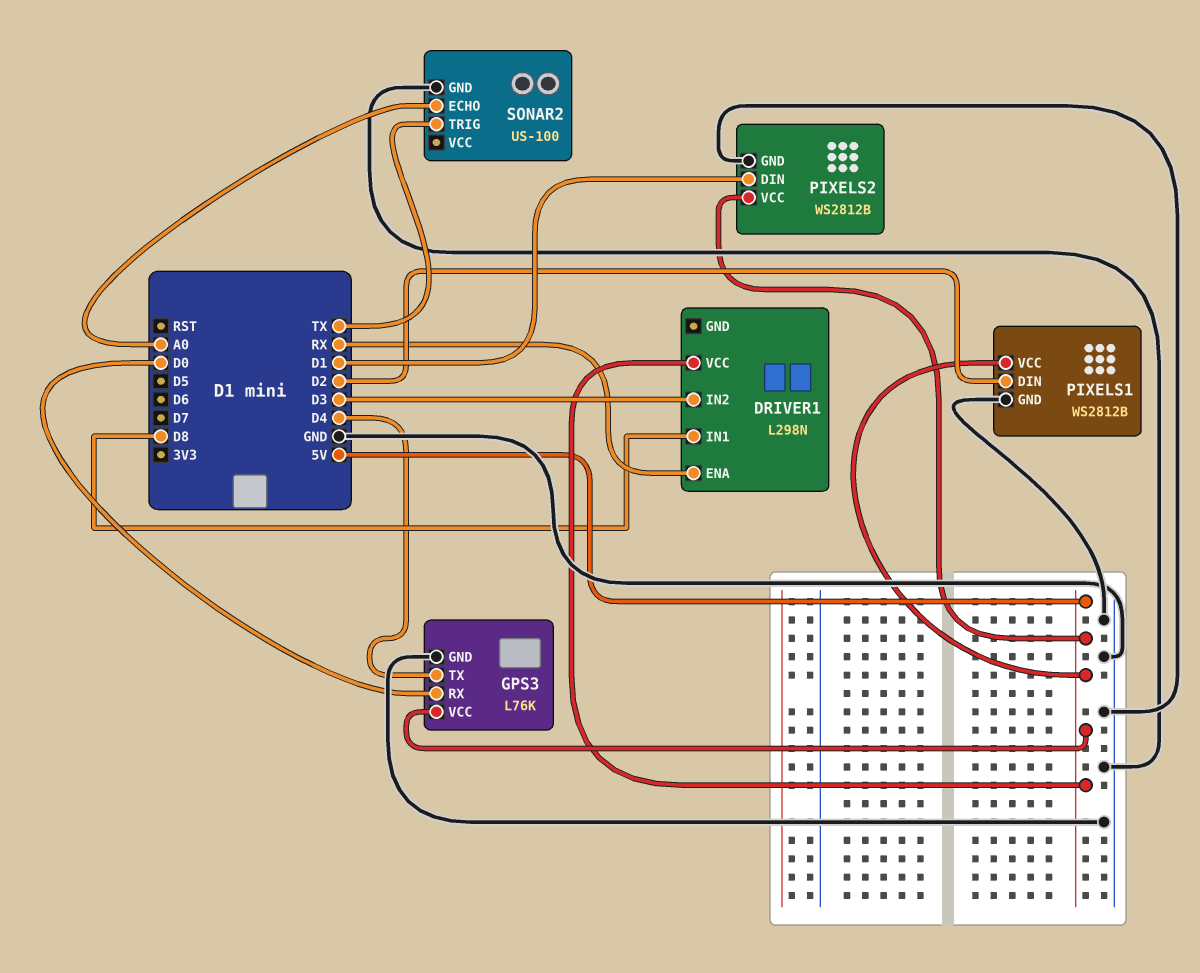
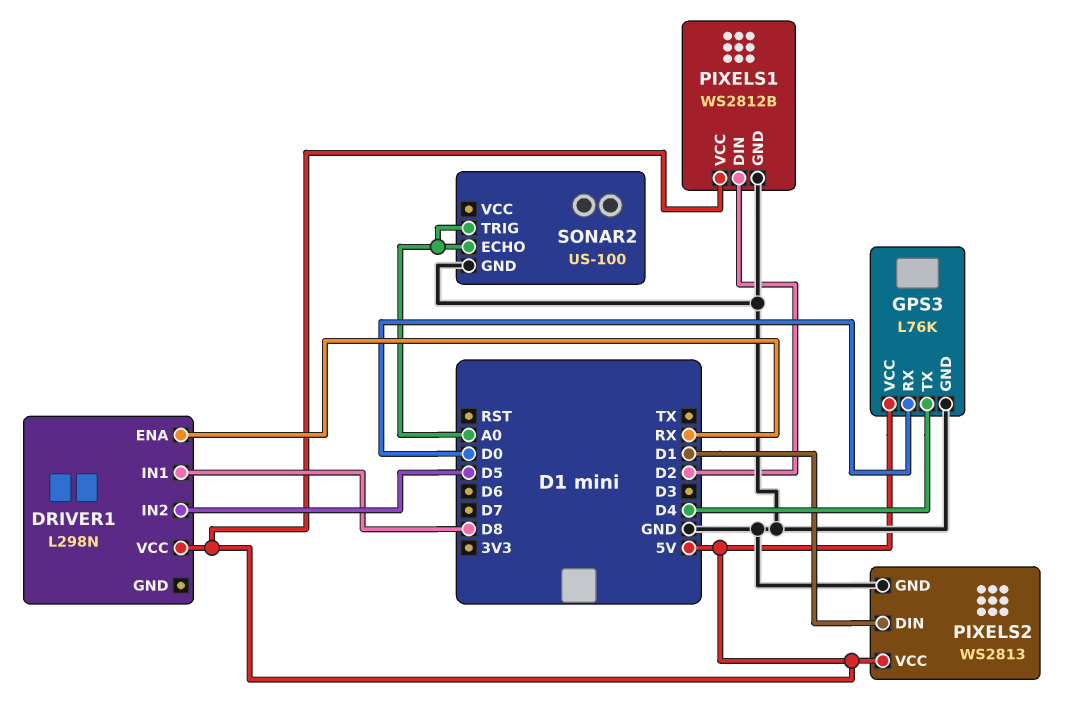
DRIVER1 pin IN2: D3 -> D5
PIXELS2: WS2812B -> WS2813
SONAR2 pin TRIG: TX -> A0

